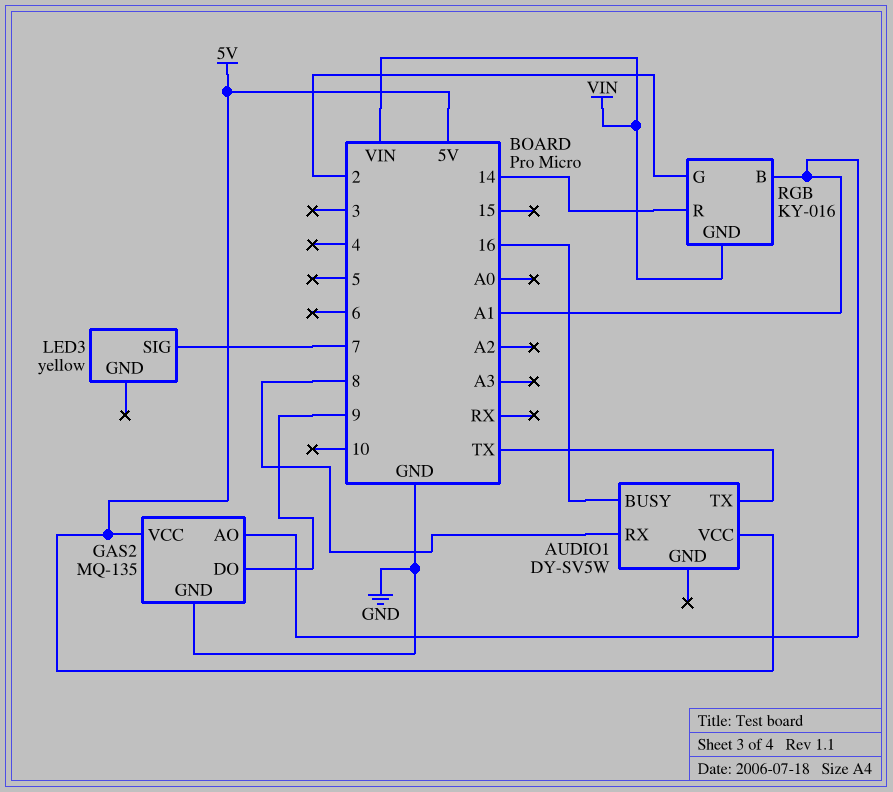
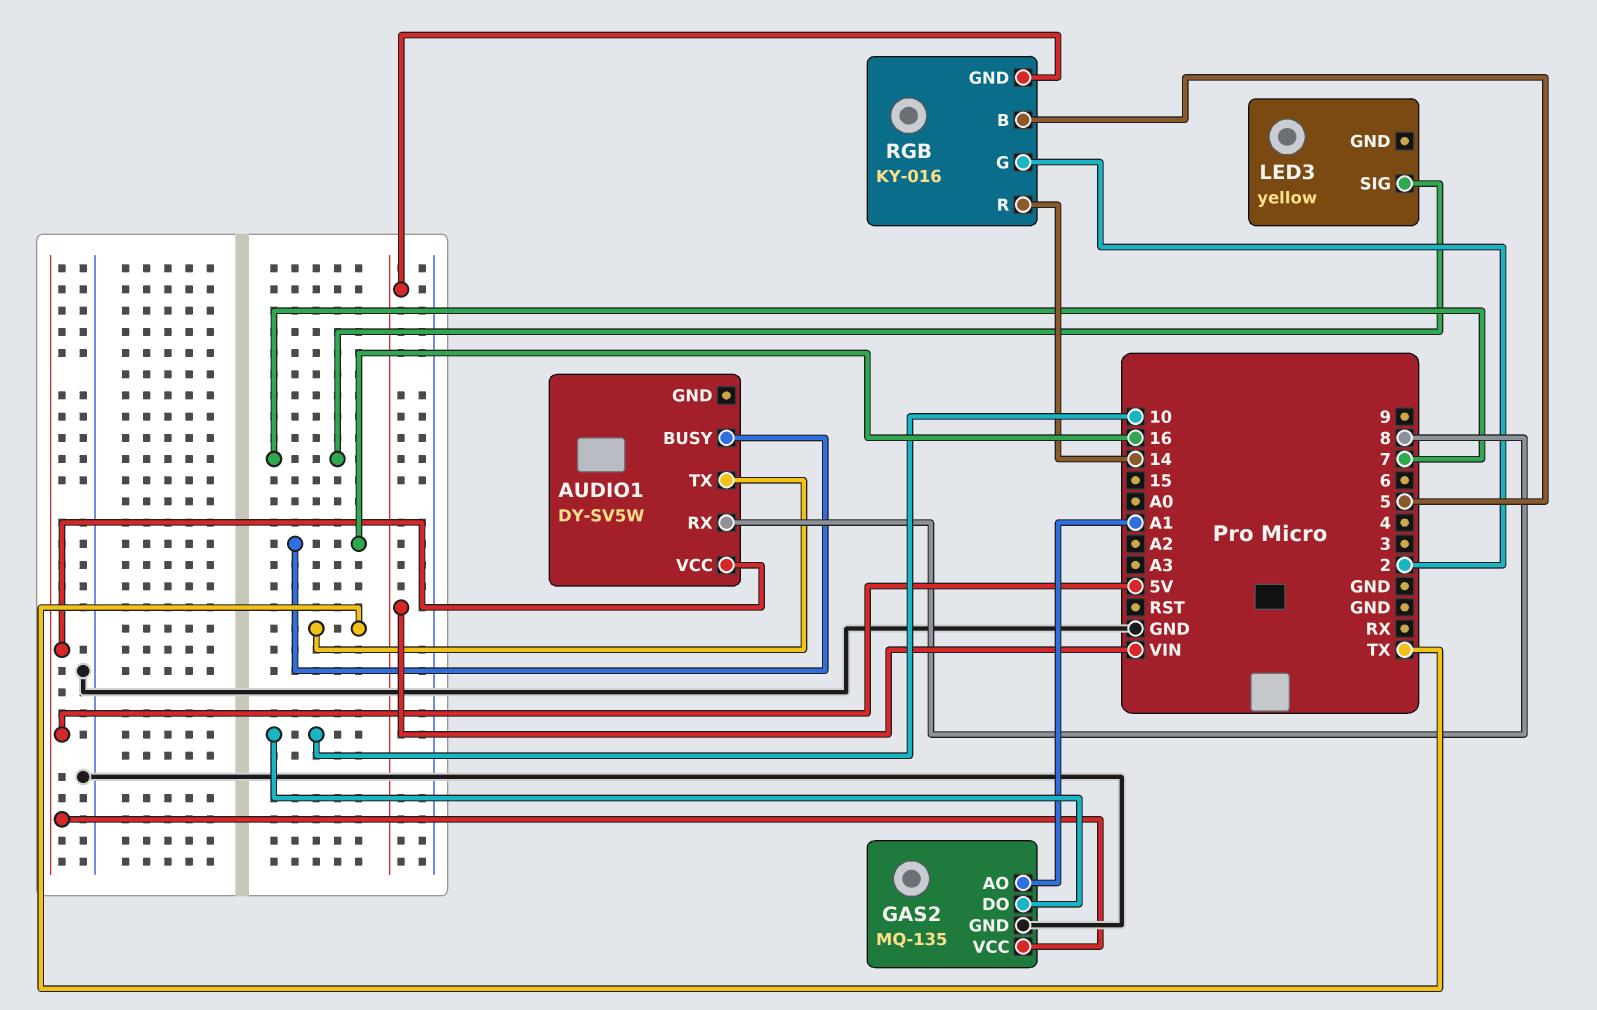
GAS2 pin DO: 9 -> 10
RGB pin B: A1 -> 5

